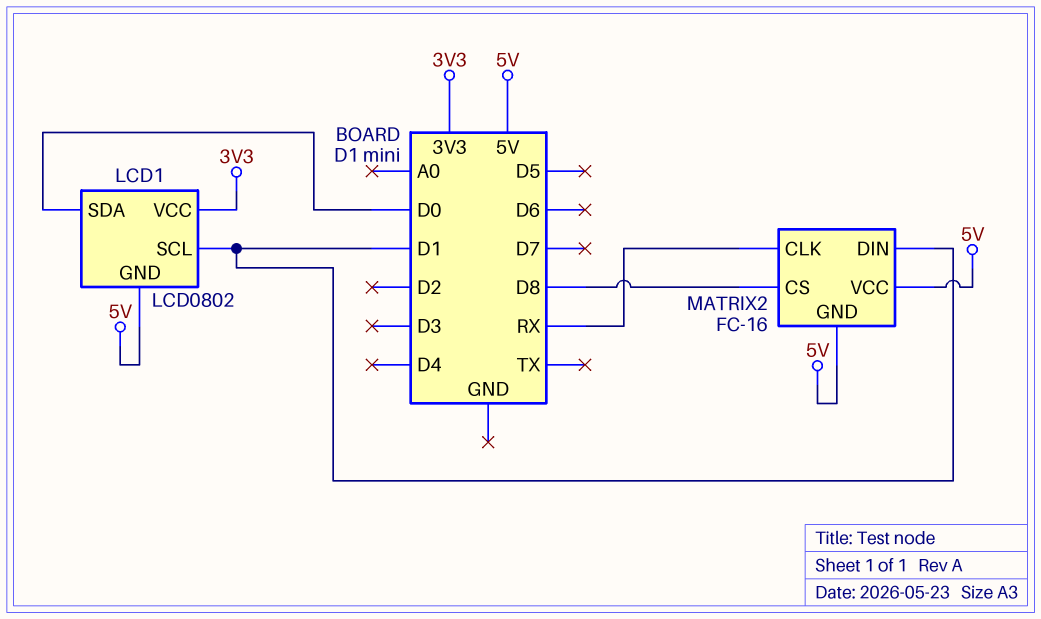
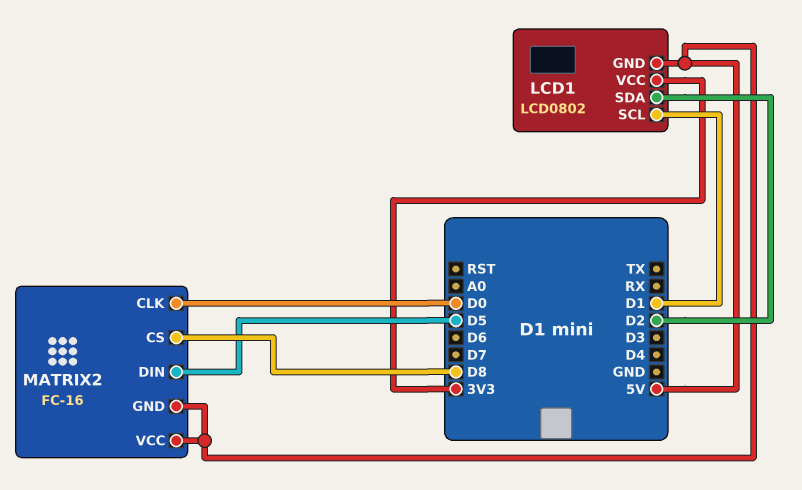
LCD1 pin SDA: D0 -> D2
MATRIX2 pin CLK: RX -> D0
MATRIX2 pin DIN: D1 -> D5

